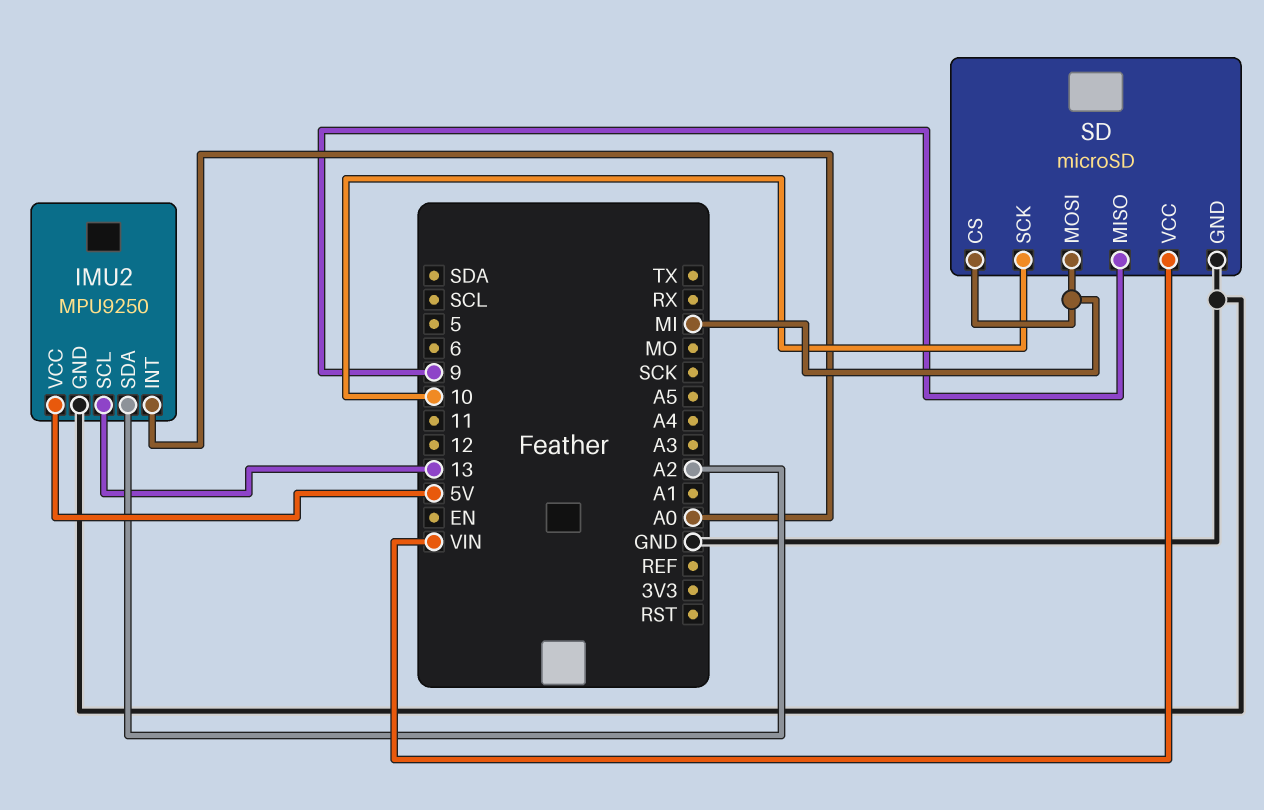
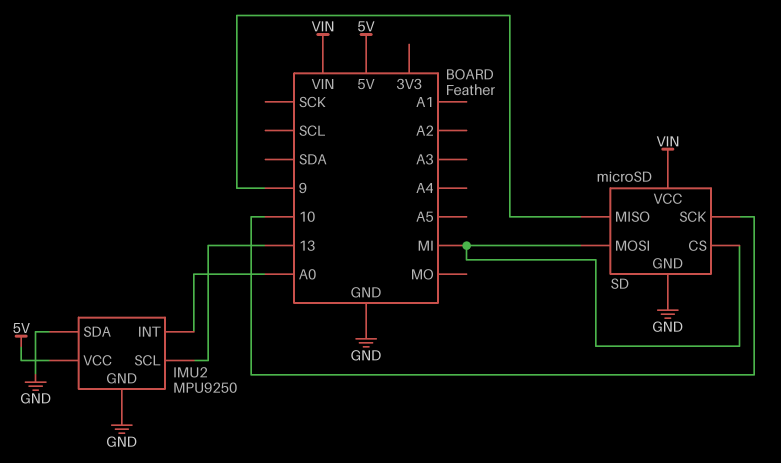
IMU2 pin SDA: A2 -> GND

